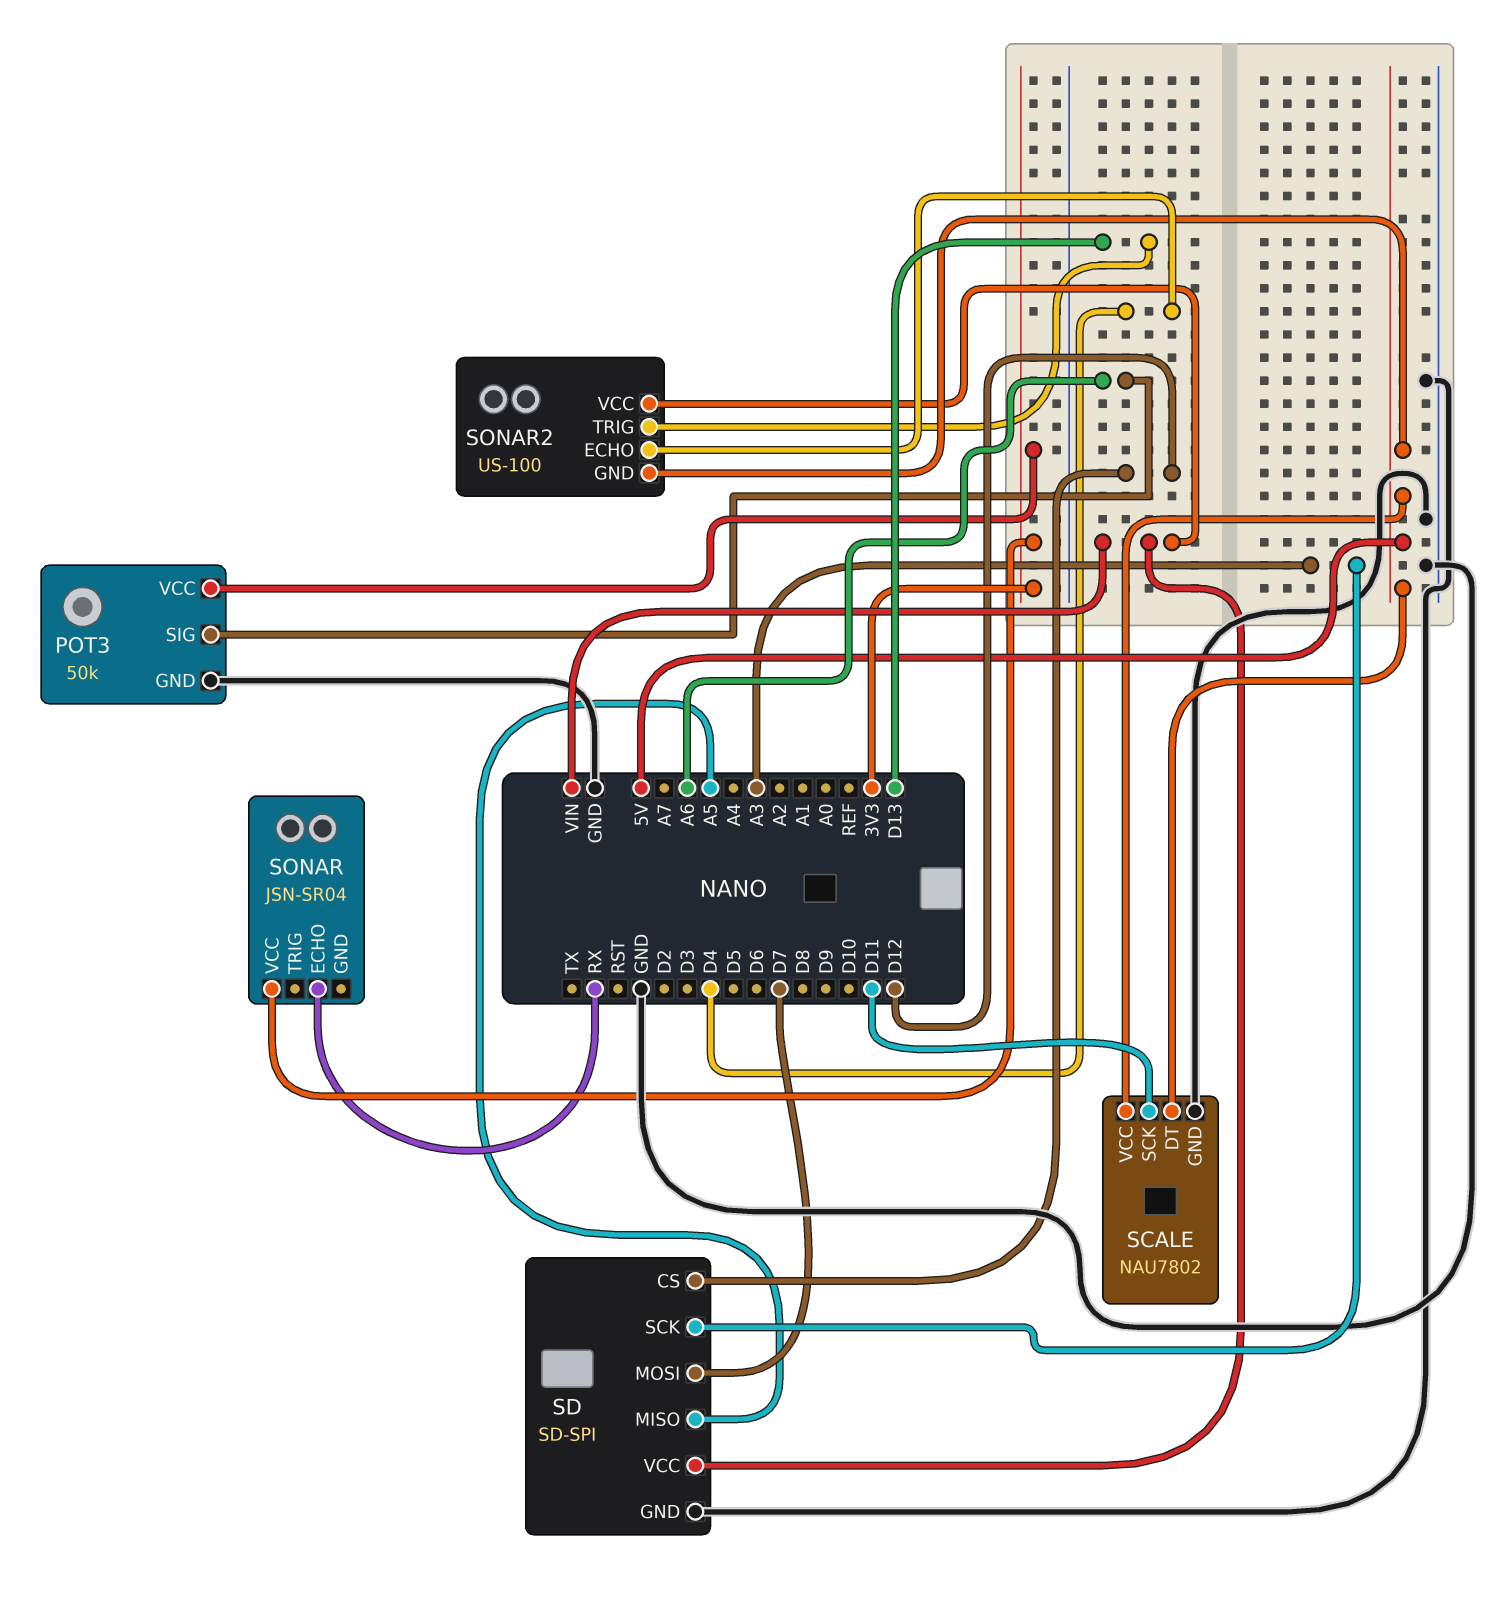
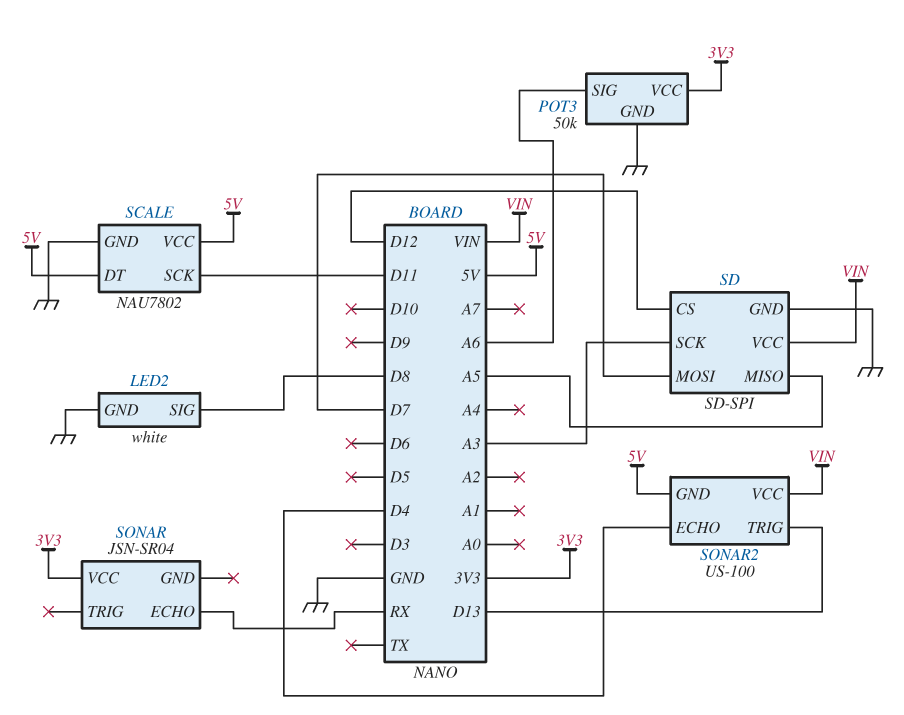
LED2: none -> white
LED2 pin GND: none -> GND
LED2 pin SIG: none -> D8

